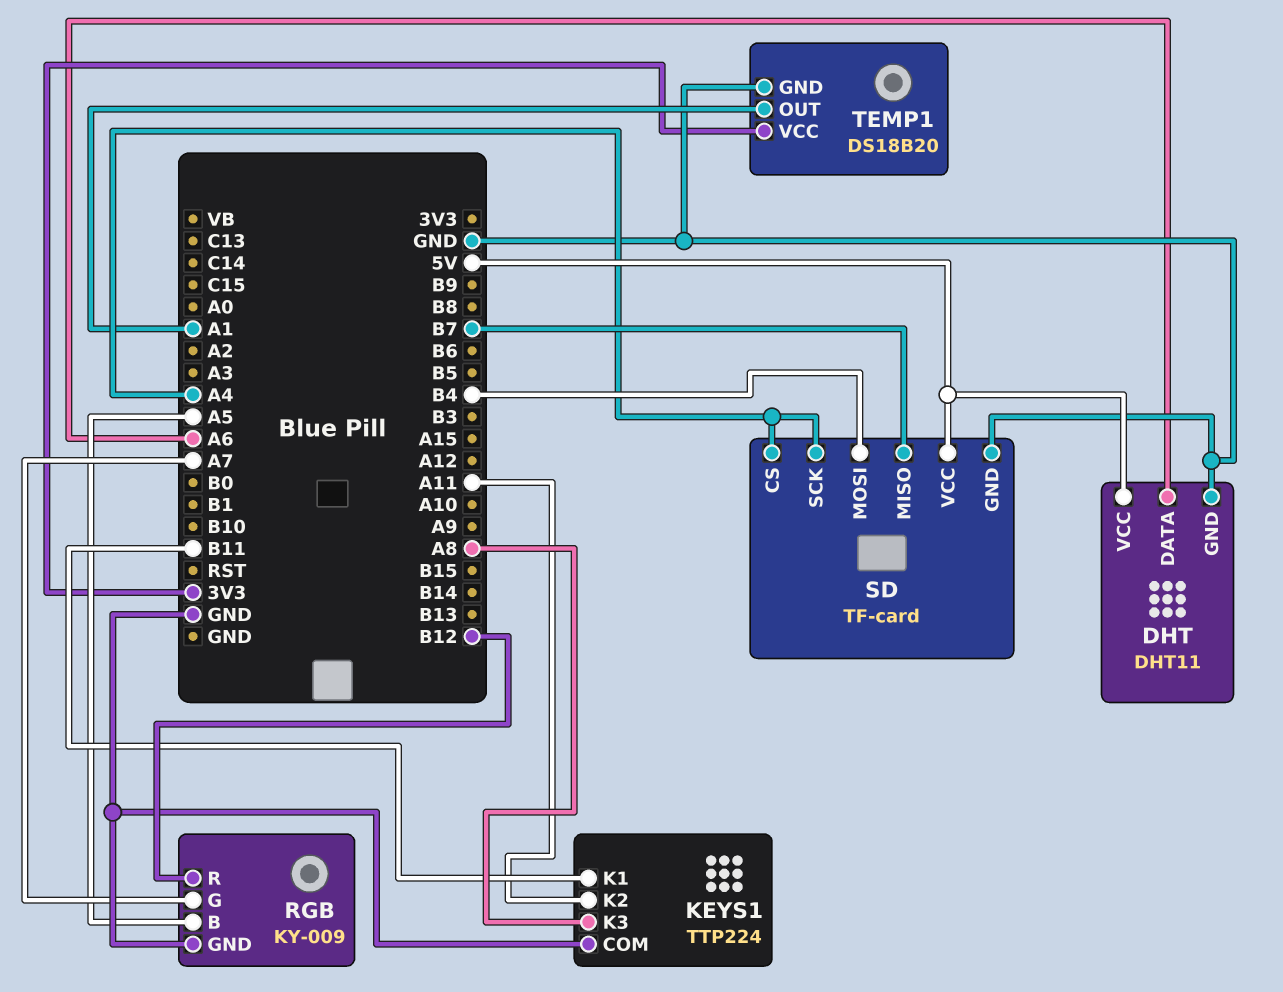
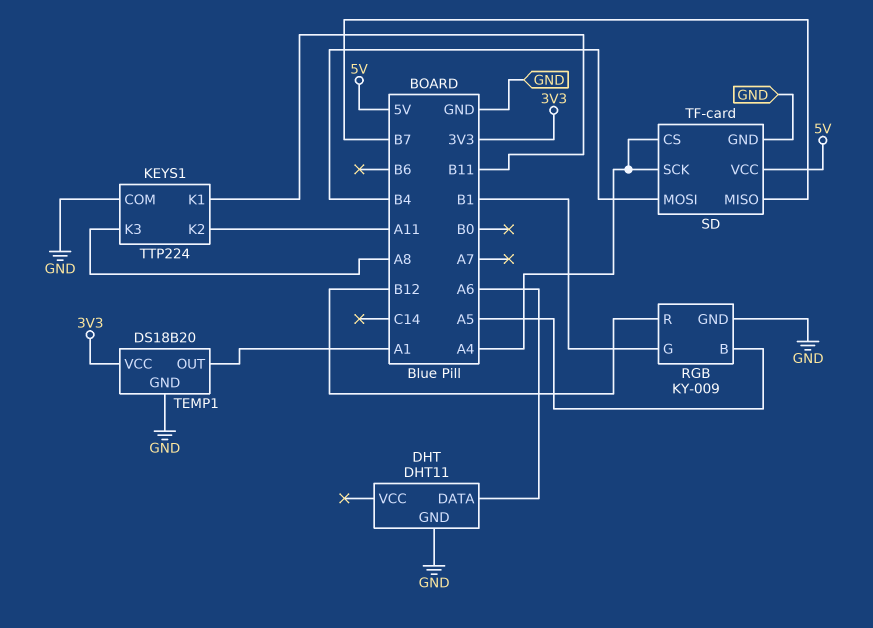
DHT pin VCC: 5V -> none
RGB pin G: A7 -> B1

